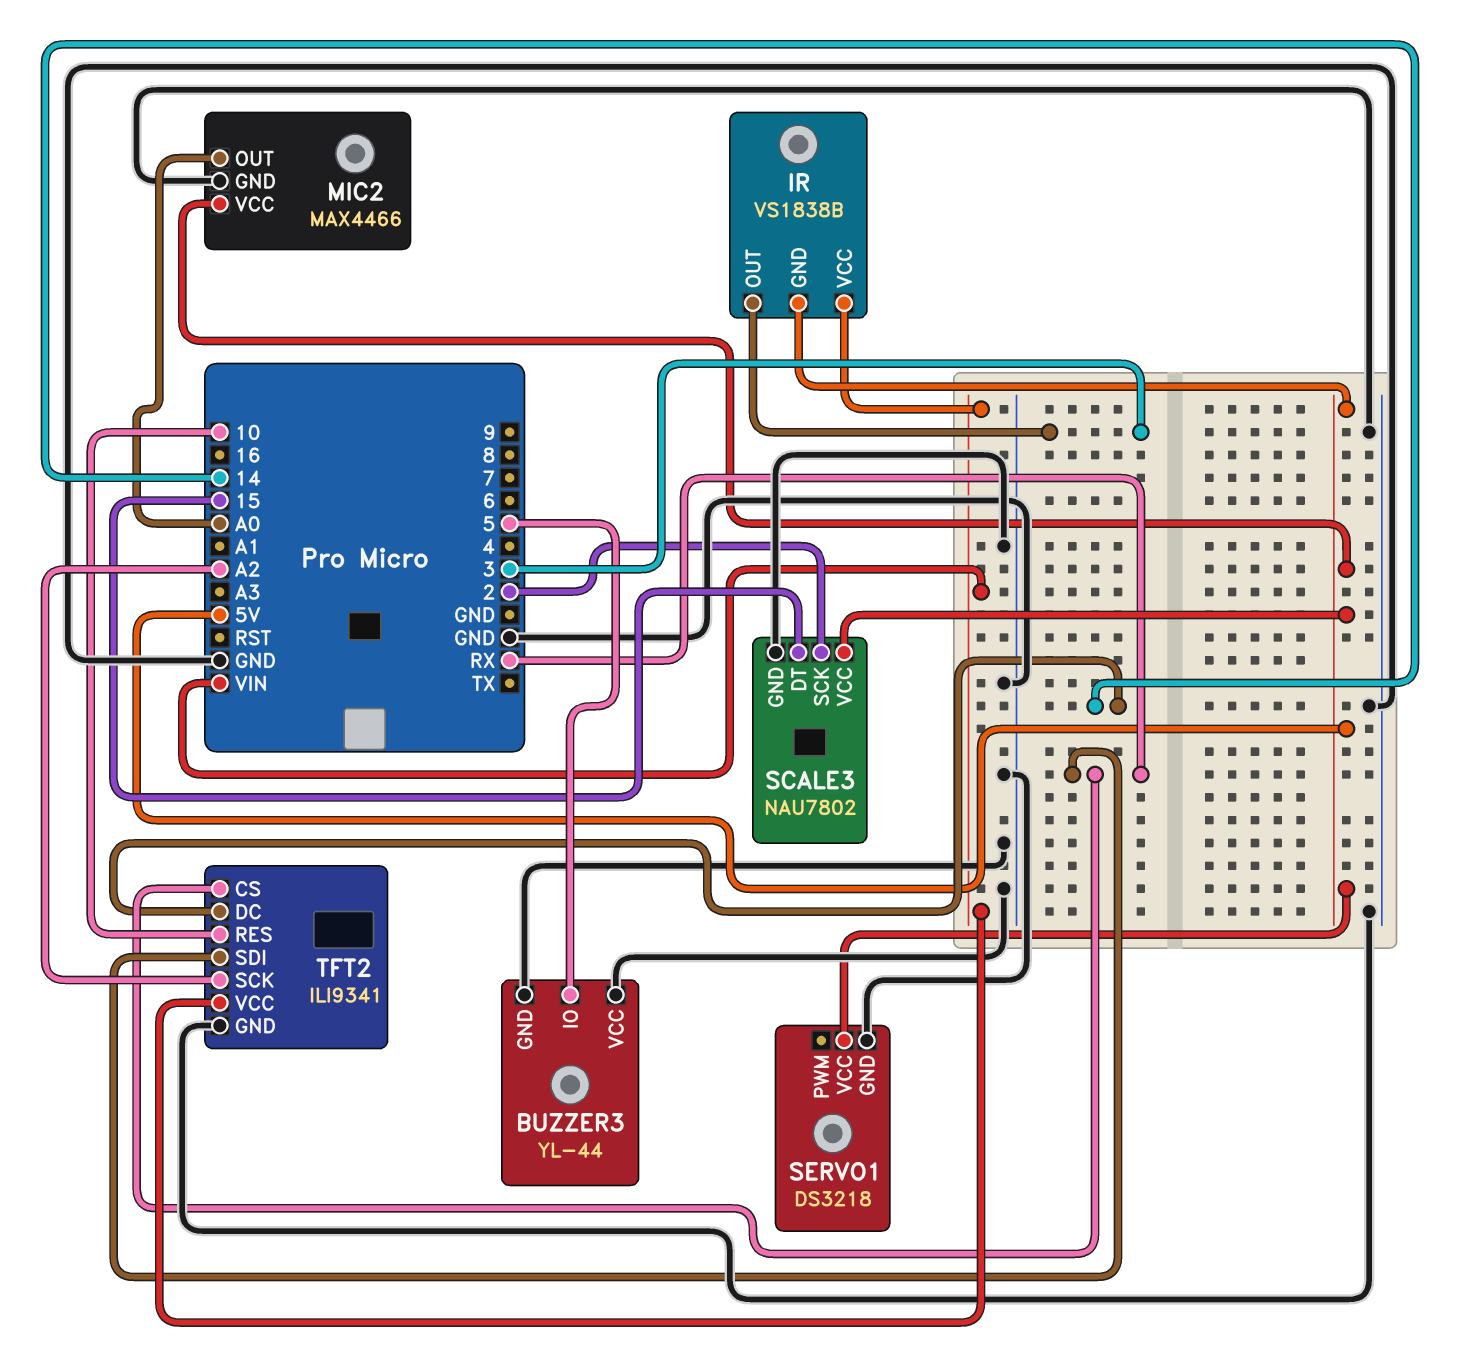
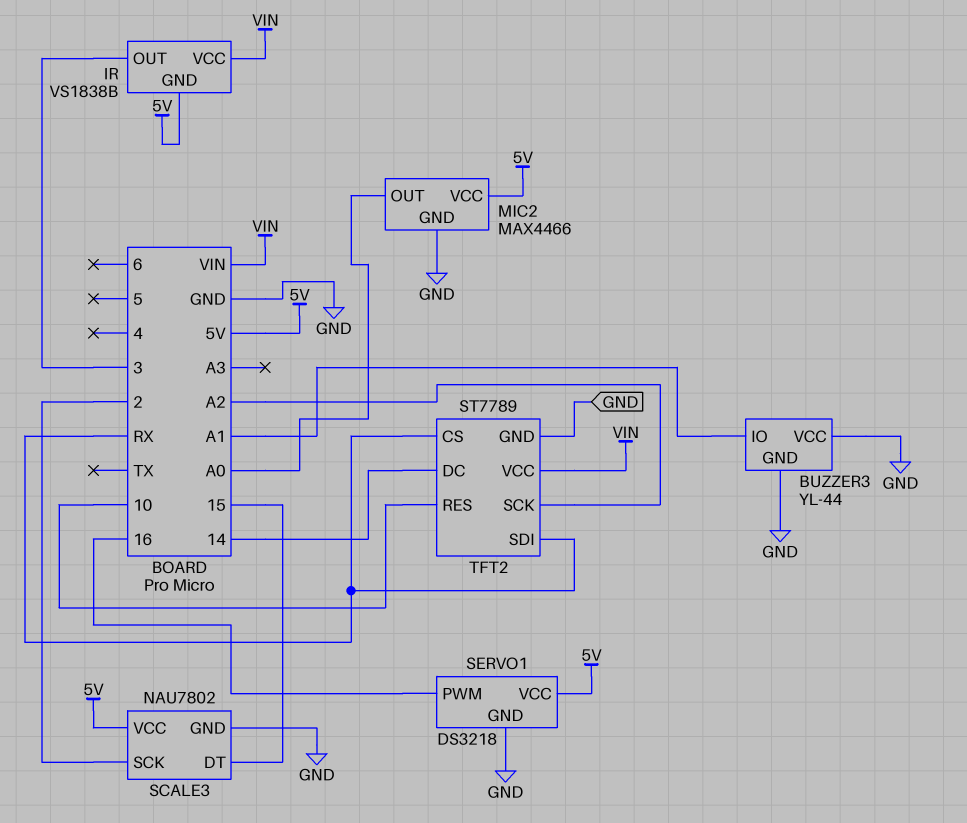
BUZZER3 pin IO: 5 -> A1
SERVO1 pin PWM: none -> 16
TFT2: ILI9341 -> ST7789

